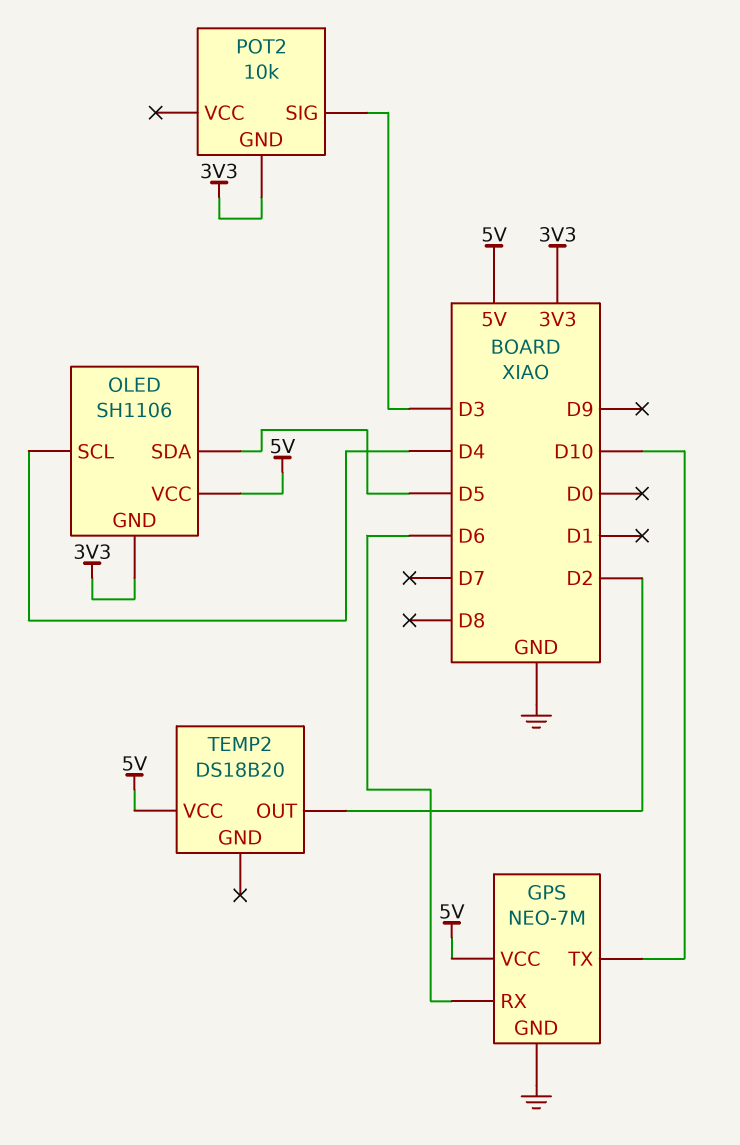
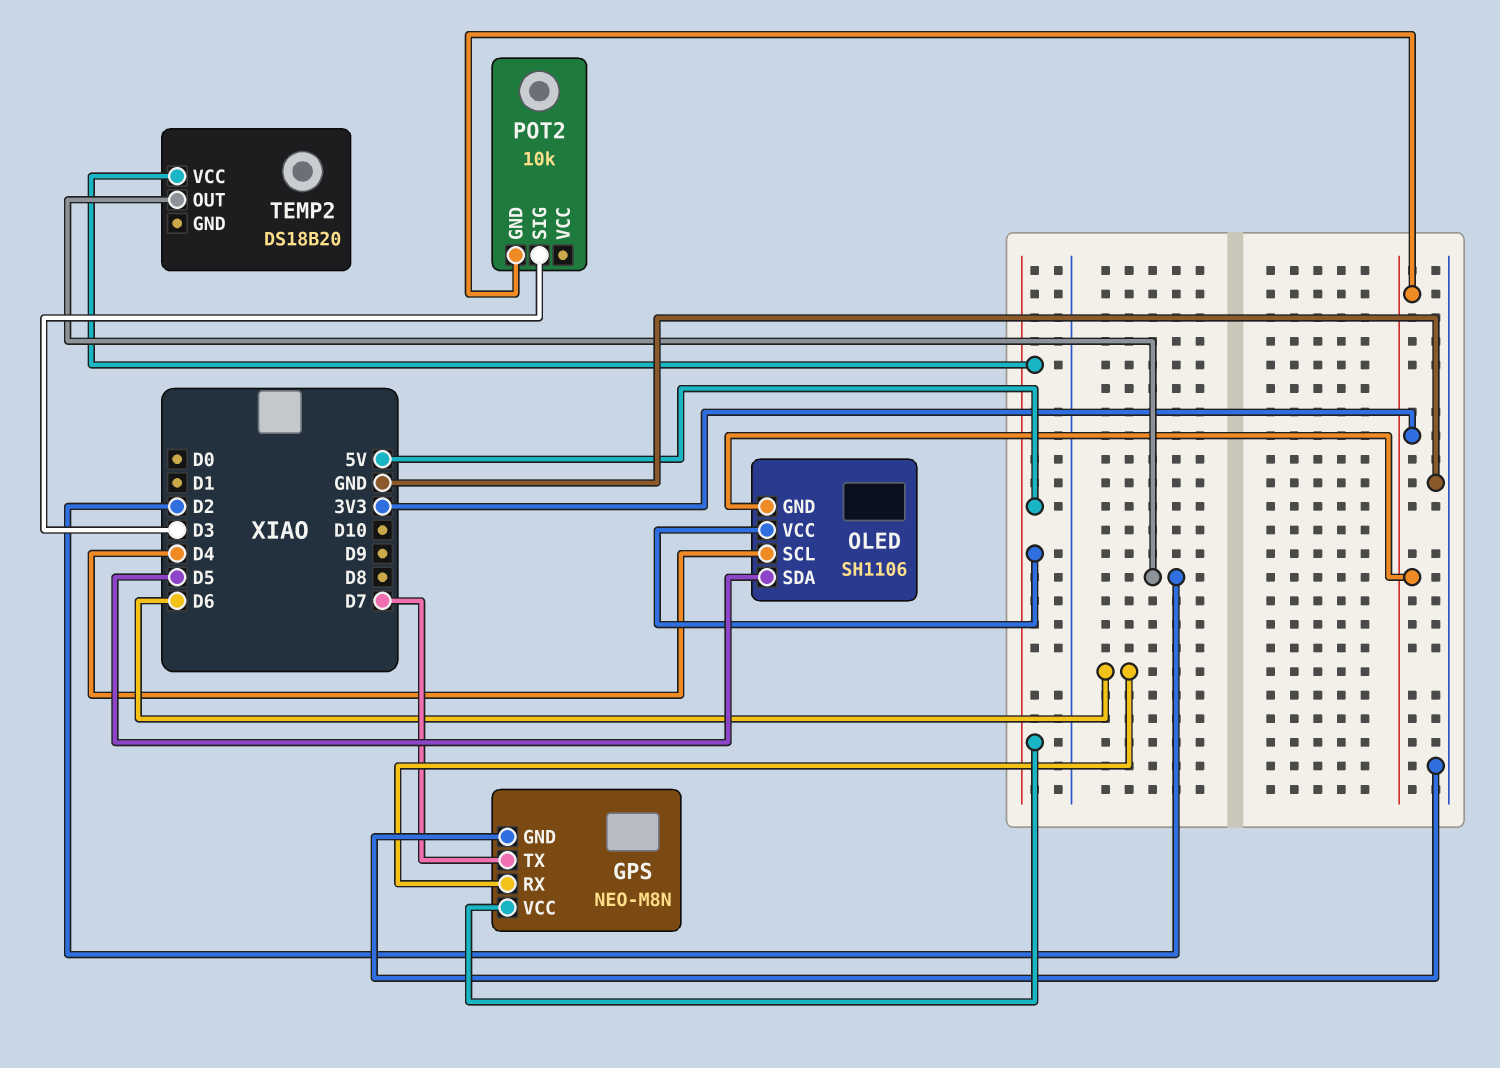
GPS: NEO-7M -> NEO-M8N
GPS pin TX: D10 -> D7

